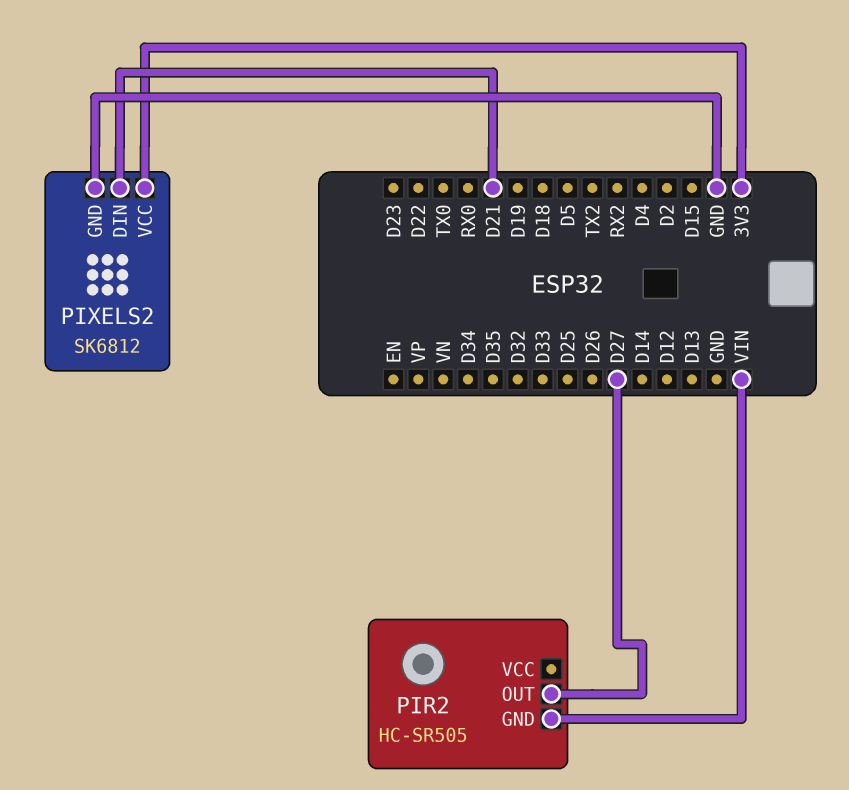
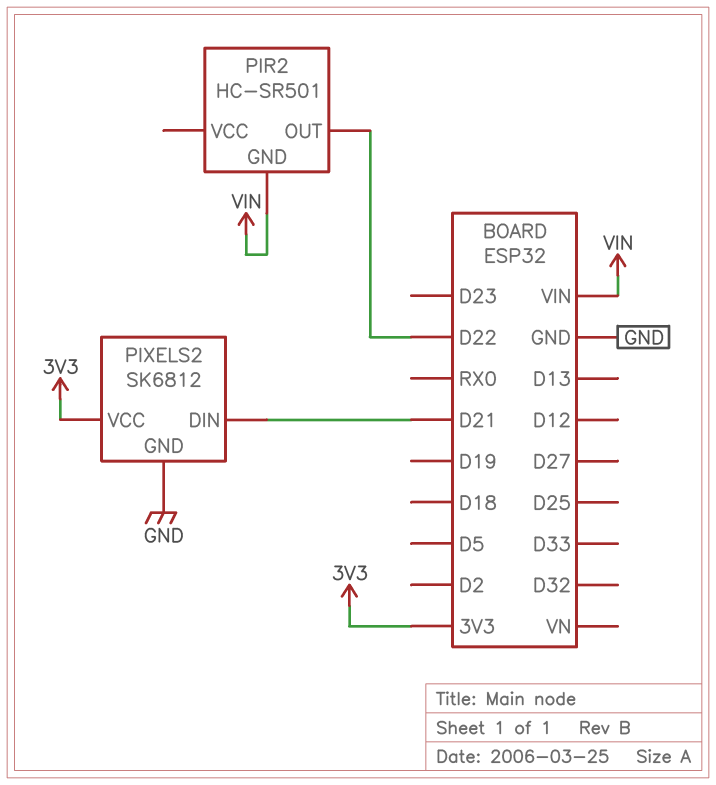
PIR2: HC-SR505 -> HC-SR501
PIR2 pin OUT: D27 -> D22

